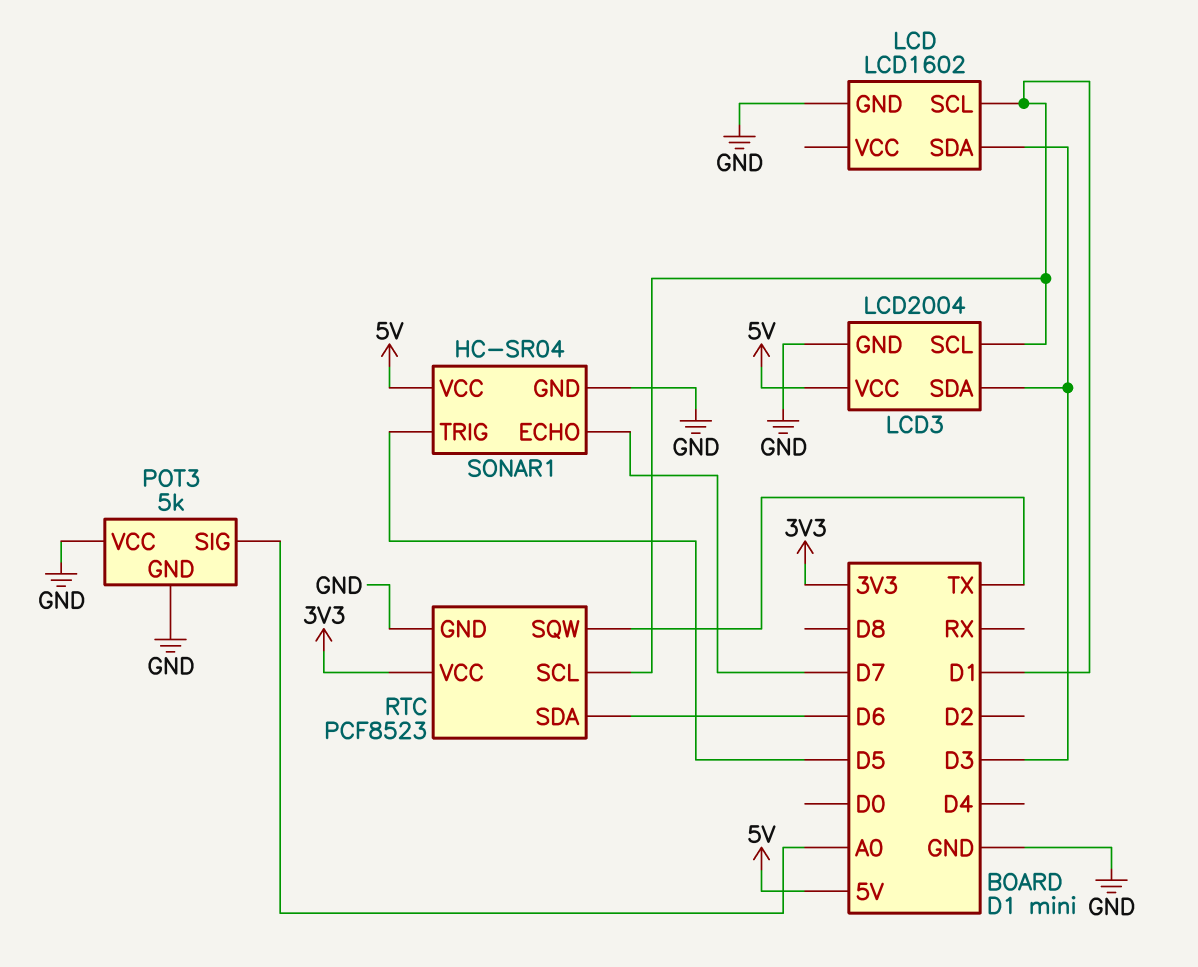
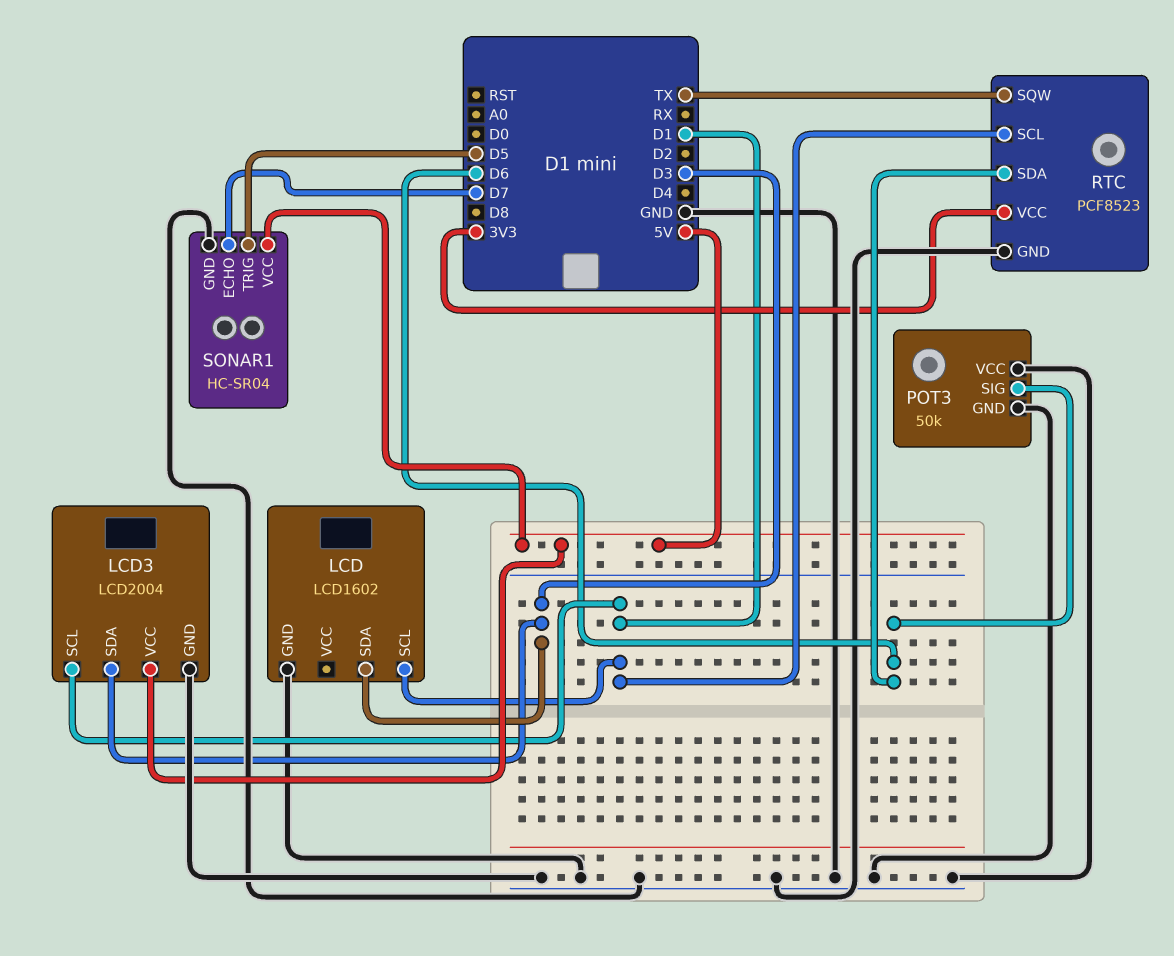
POT3: 5k -> 50k
POT3 pin SIG: A0 -> D6

